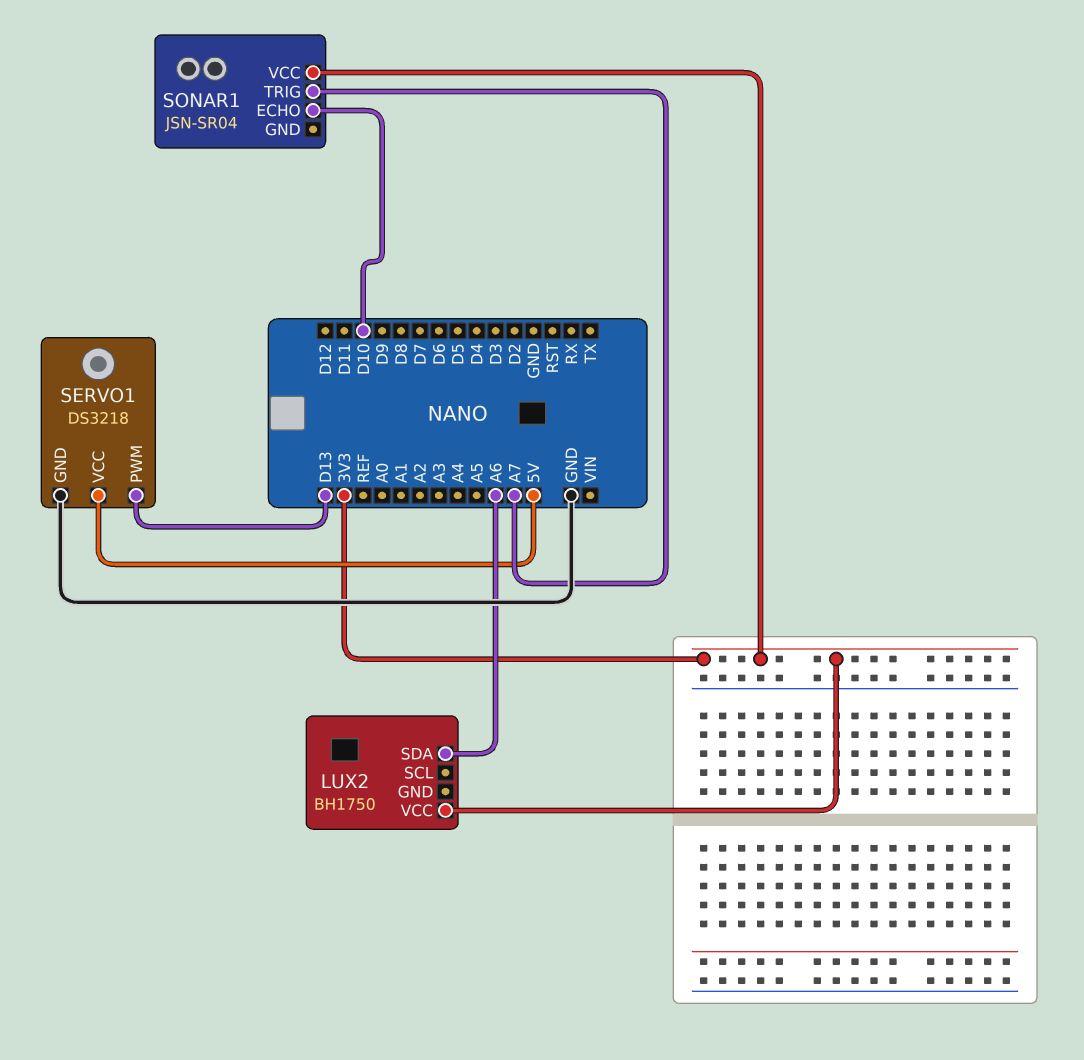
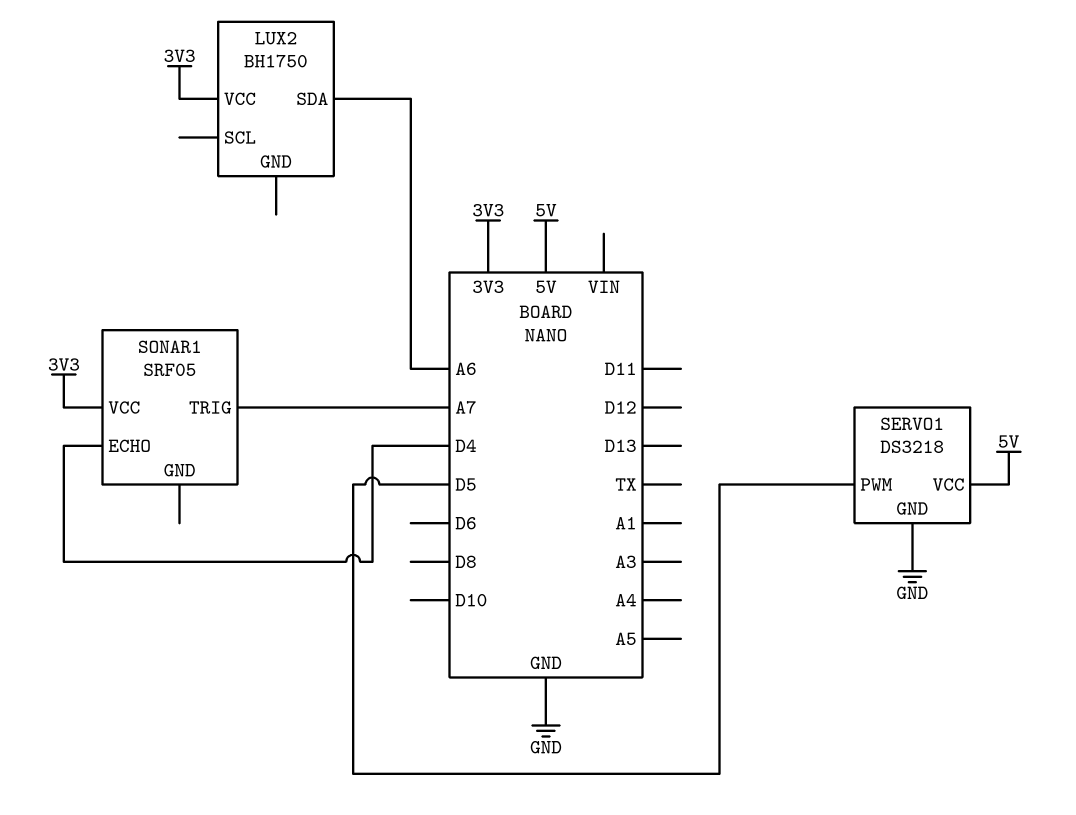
SERVO1 pin PWM: D13 -> D5
SONAR1: JSN-SR04 -> SRF05
SONAR1 pin ECHO: D10 -> D4

